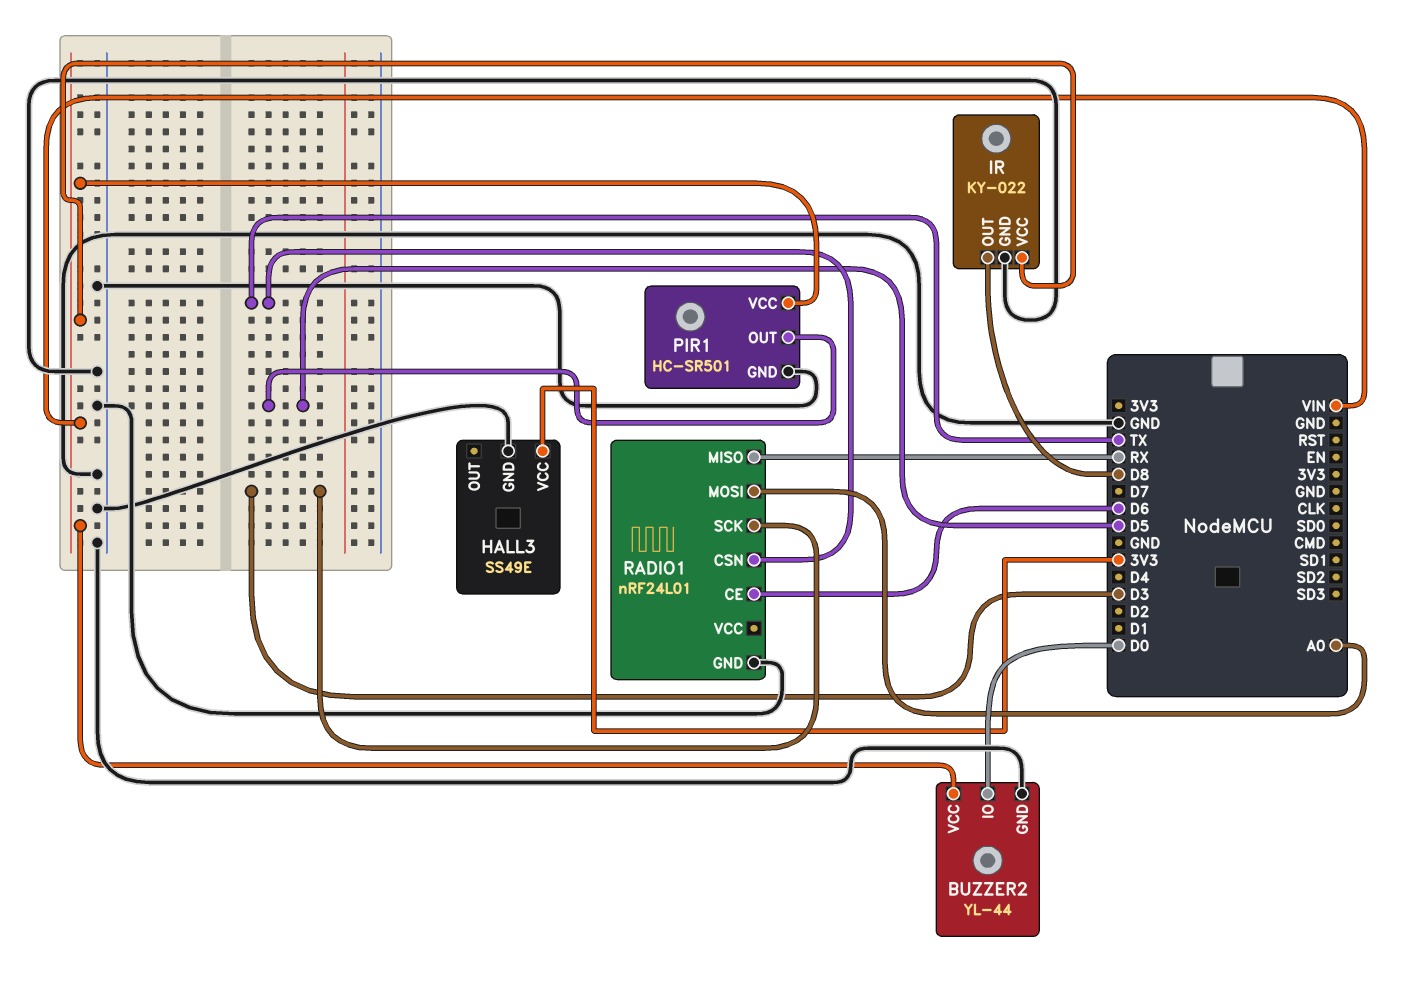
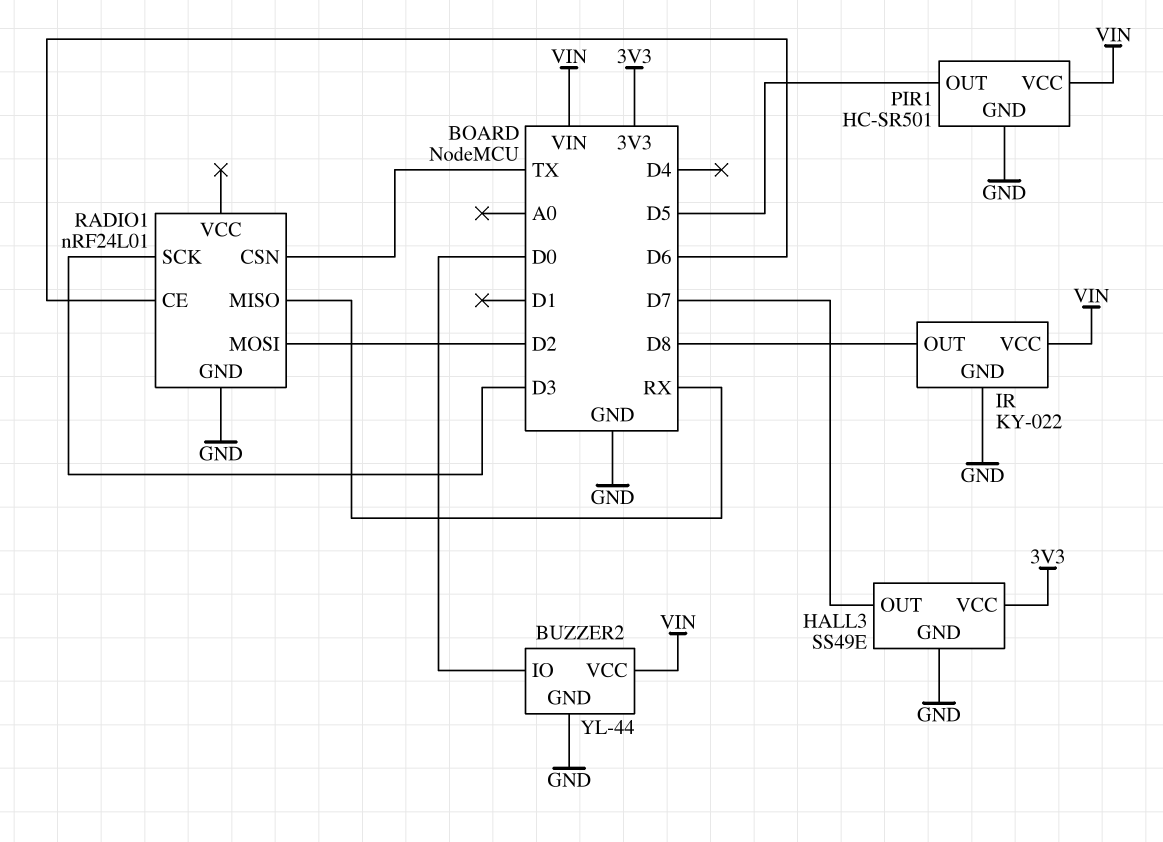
HALL3 pin OUT: none -> D7
RADIO1 pin MOSI: A0 -> D2

